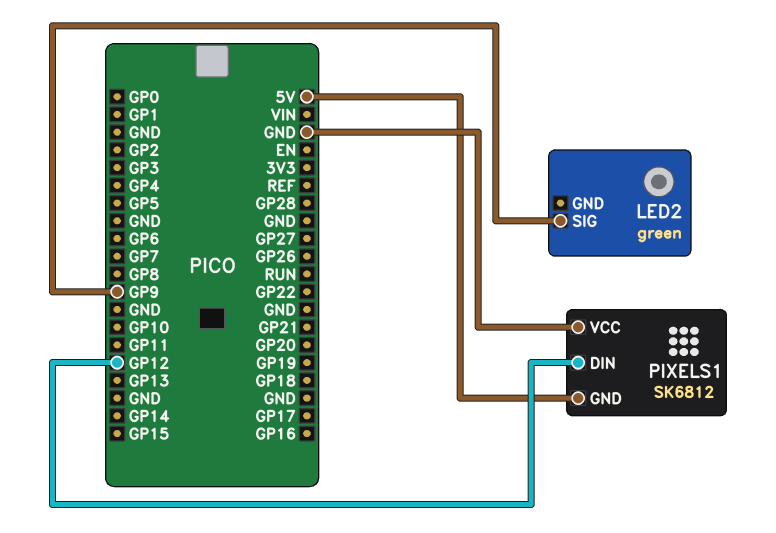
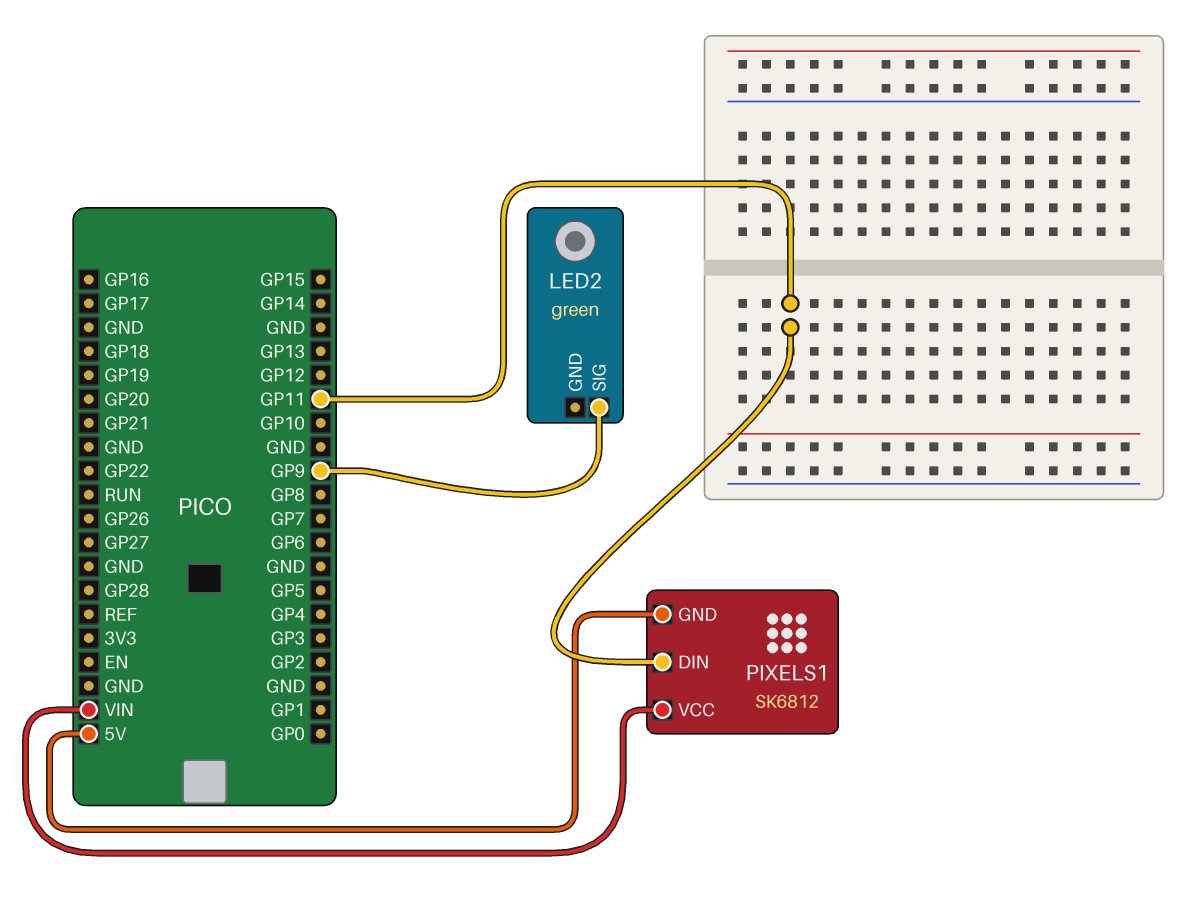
PIXELS1 pin DIN: GP12 -> GP11
PIXELS1 pin VCC: GND -> VIN

